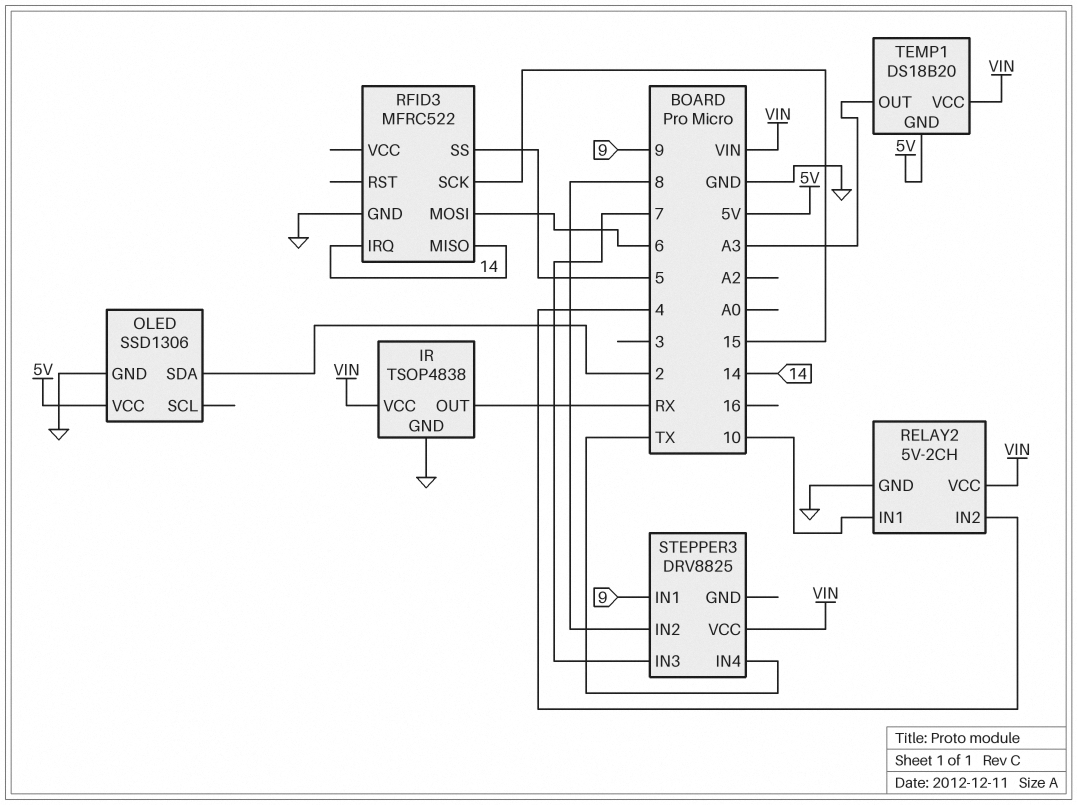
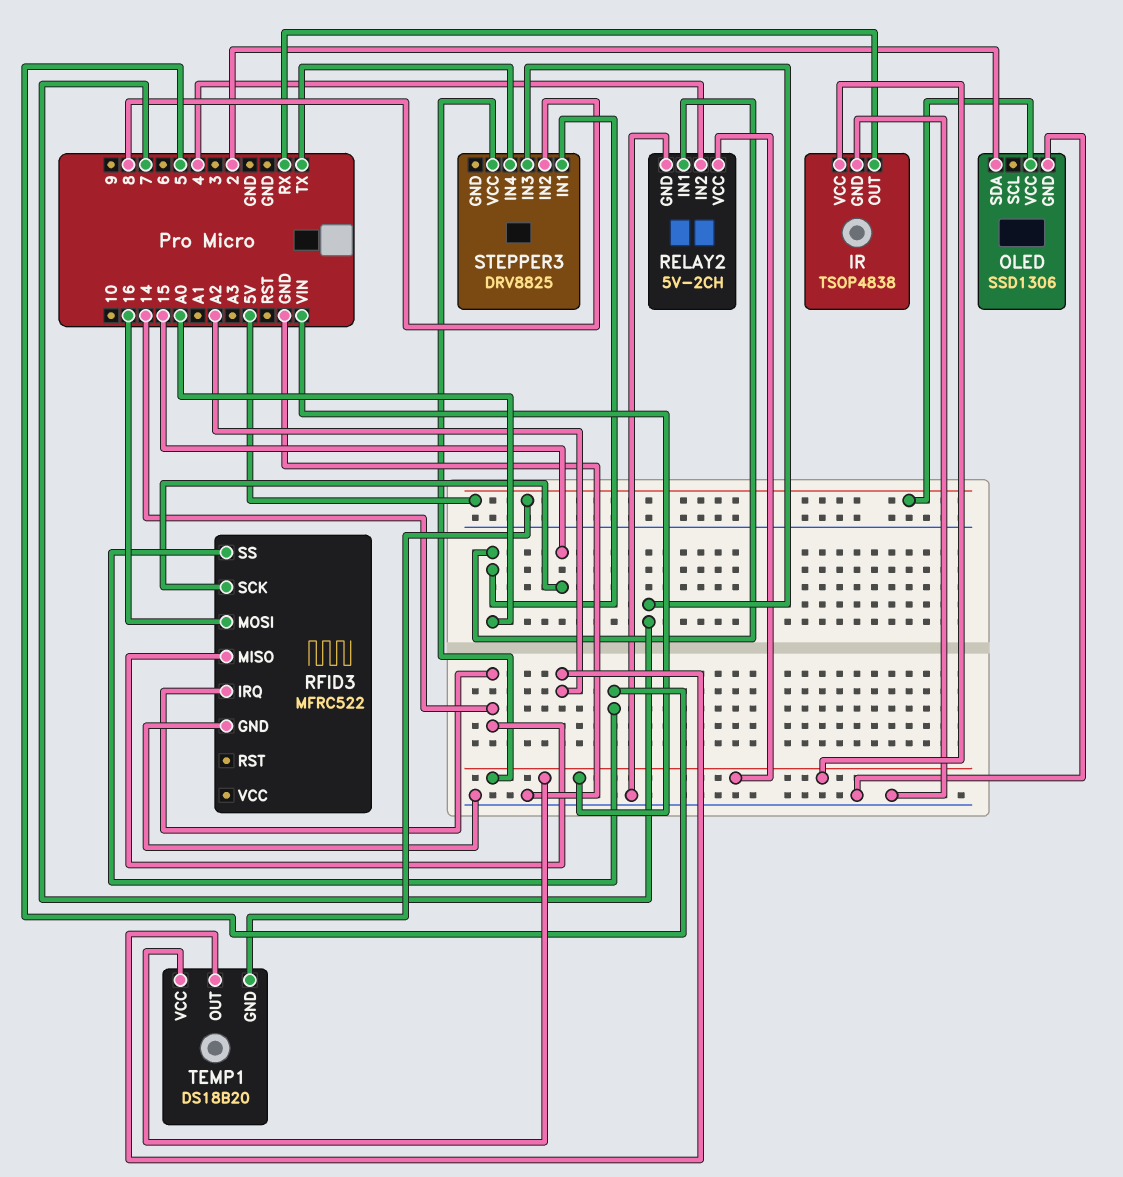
RELAY2 pin IN1: 10 -> A0
RFID3 pin MOSI: 6 -> 16
STEPPER3 pin IN1: 9 -> A0
TEMP1 pin OUT: A3 -> A2

